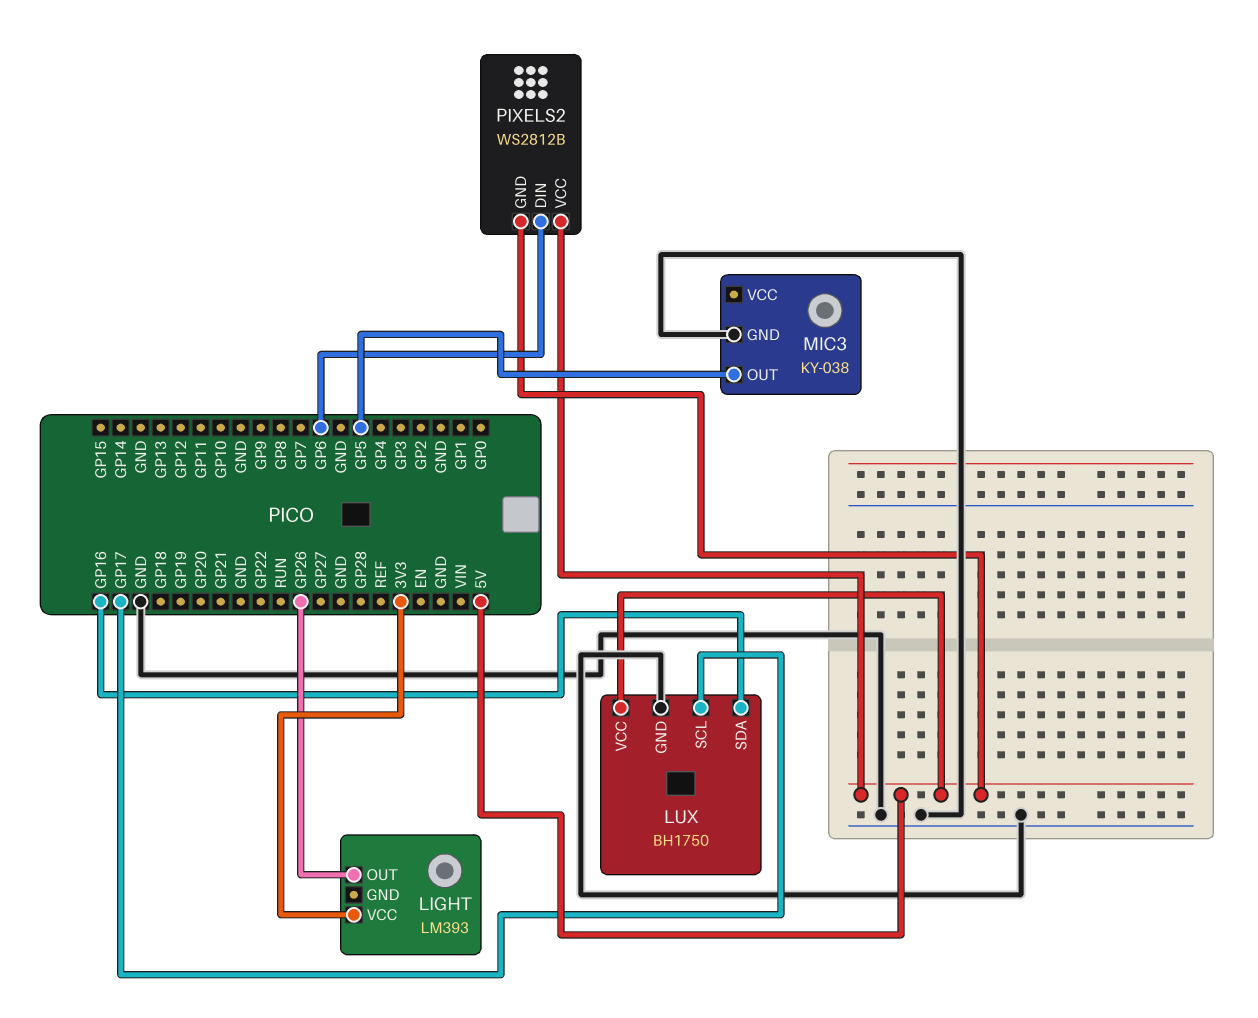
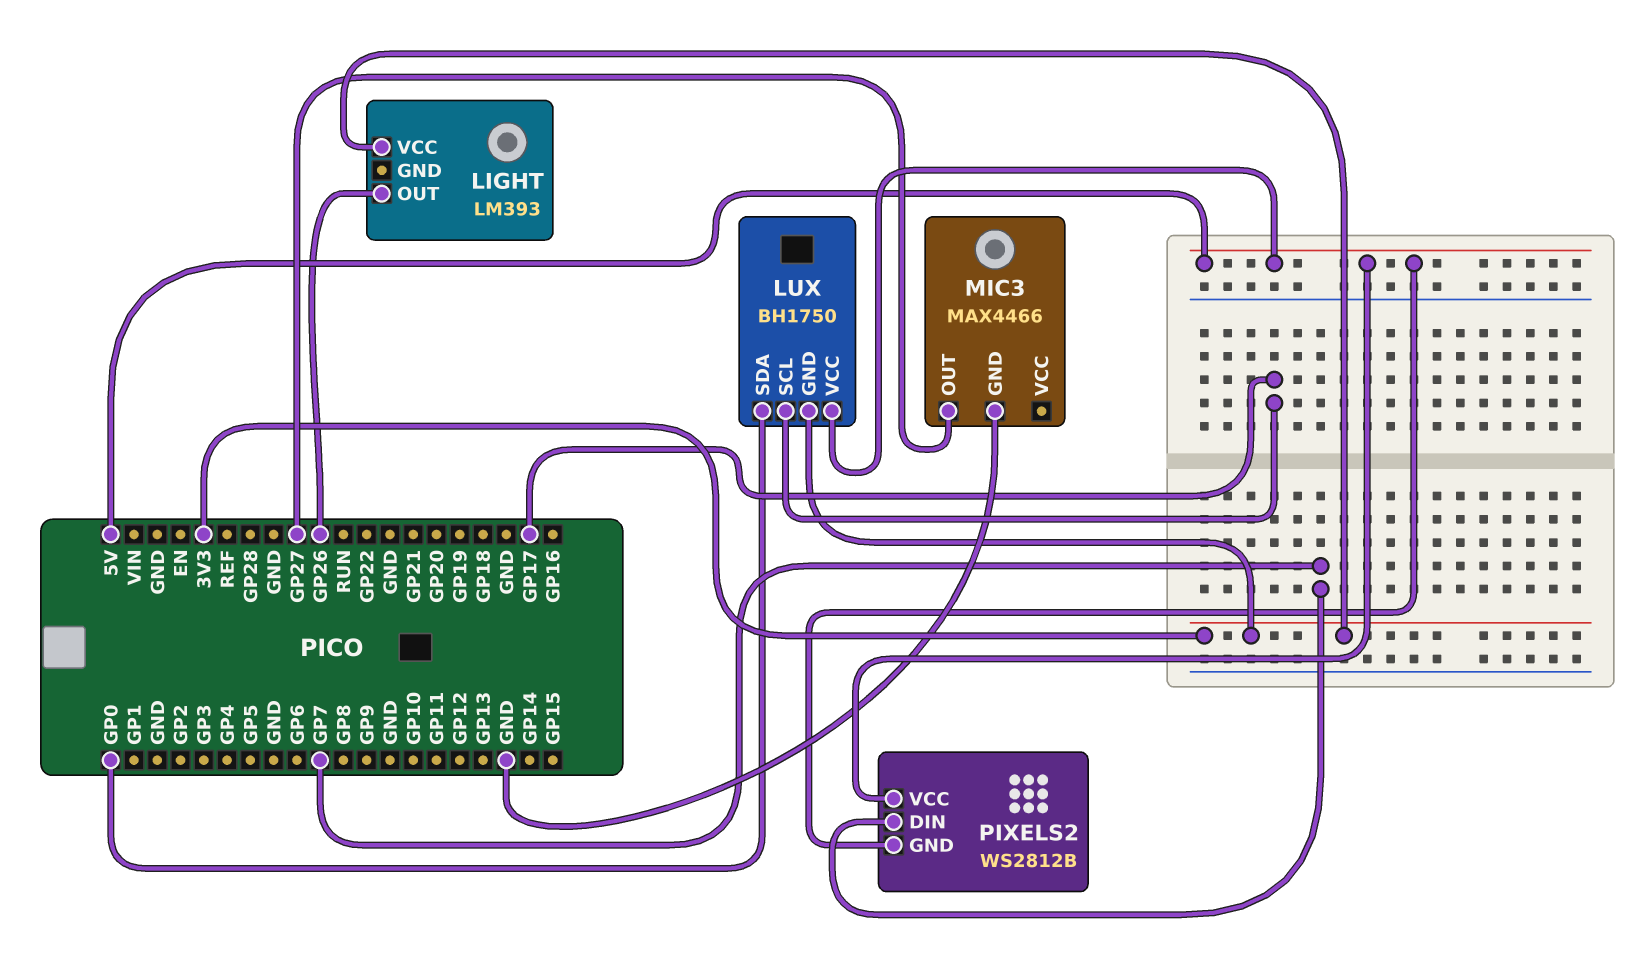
LUX pin GND: GND -> 3V3
LUX pin SDA: GP16 -> GP0
MIC3: KY-038 -> MAX4466
MIC3 pin OUT: GP5 -> GP27
PIXELS2 pin DIN: GP6 -> GP7

